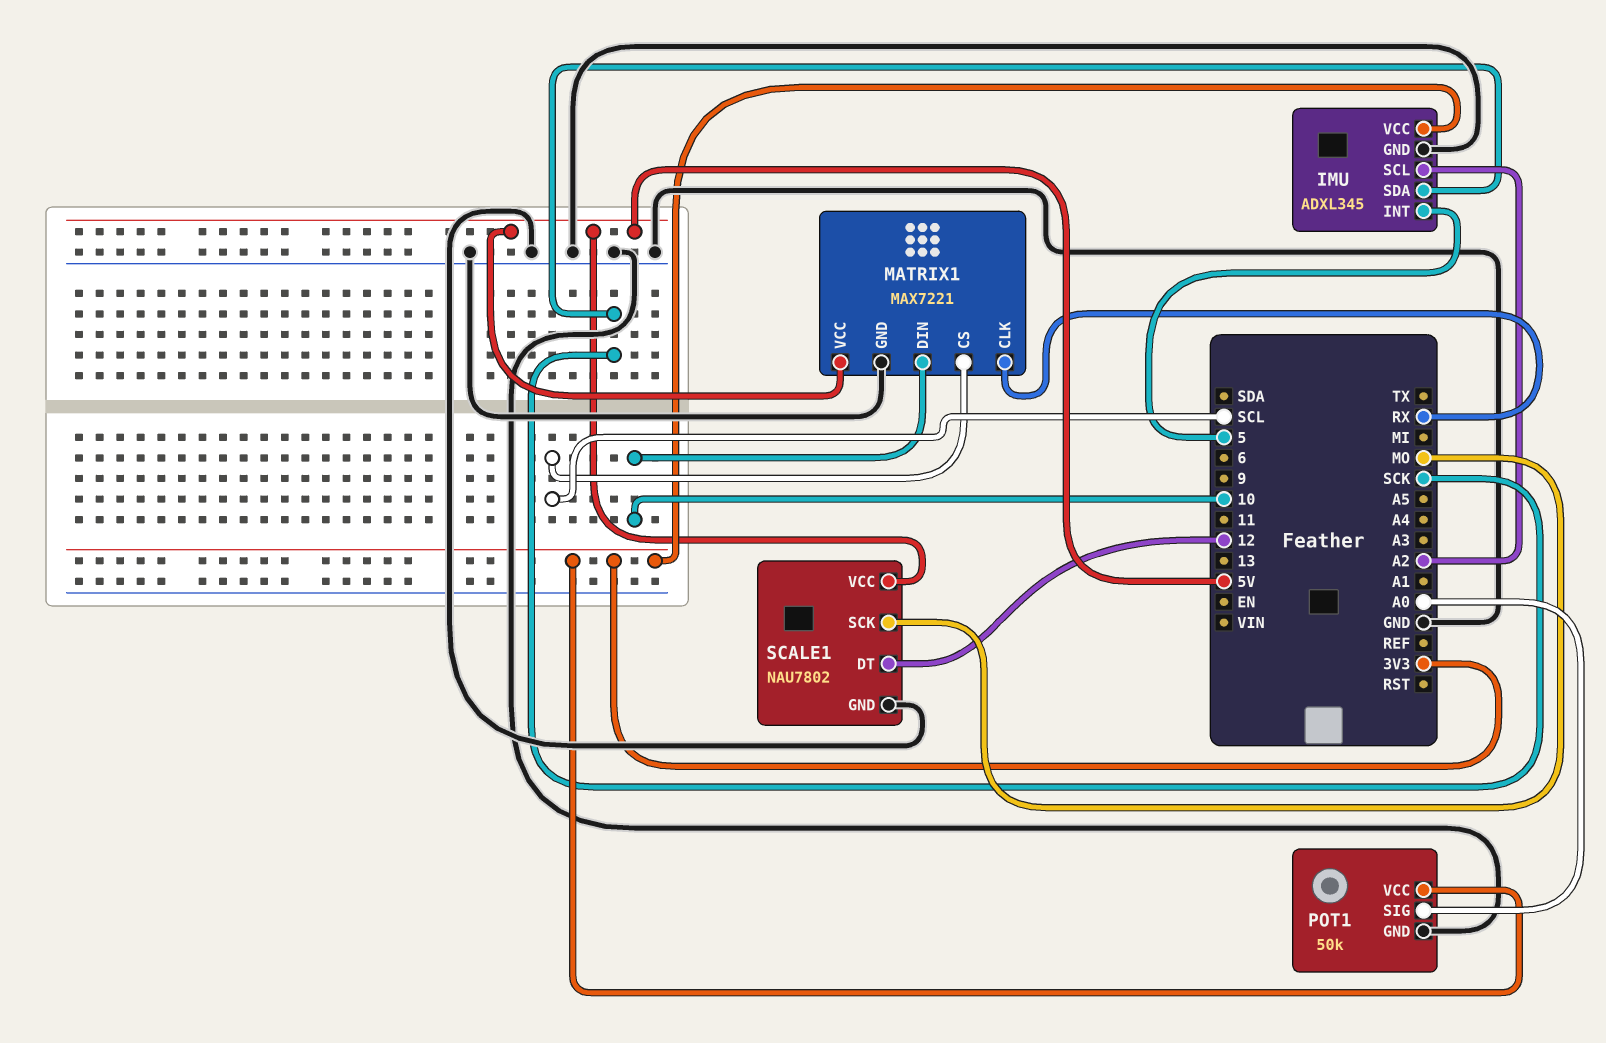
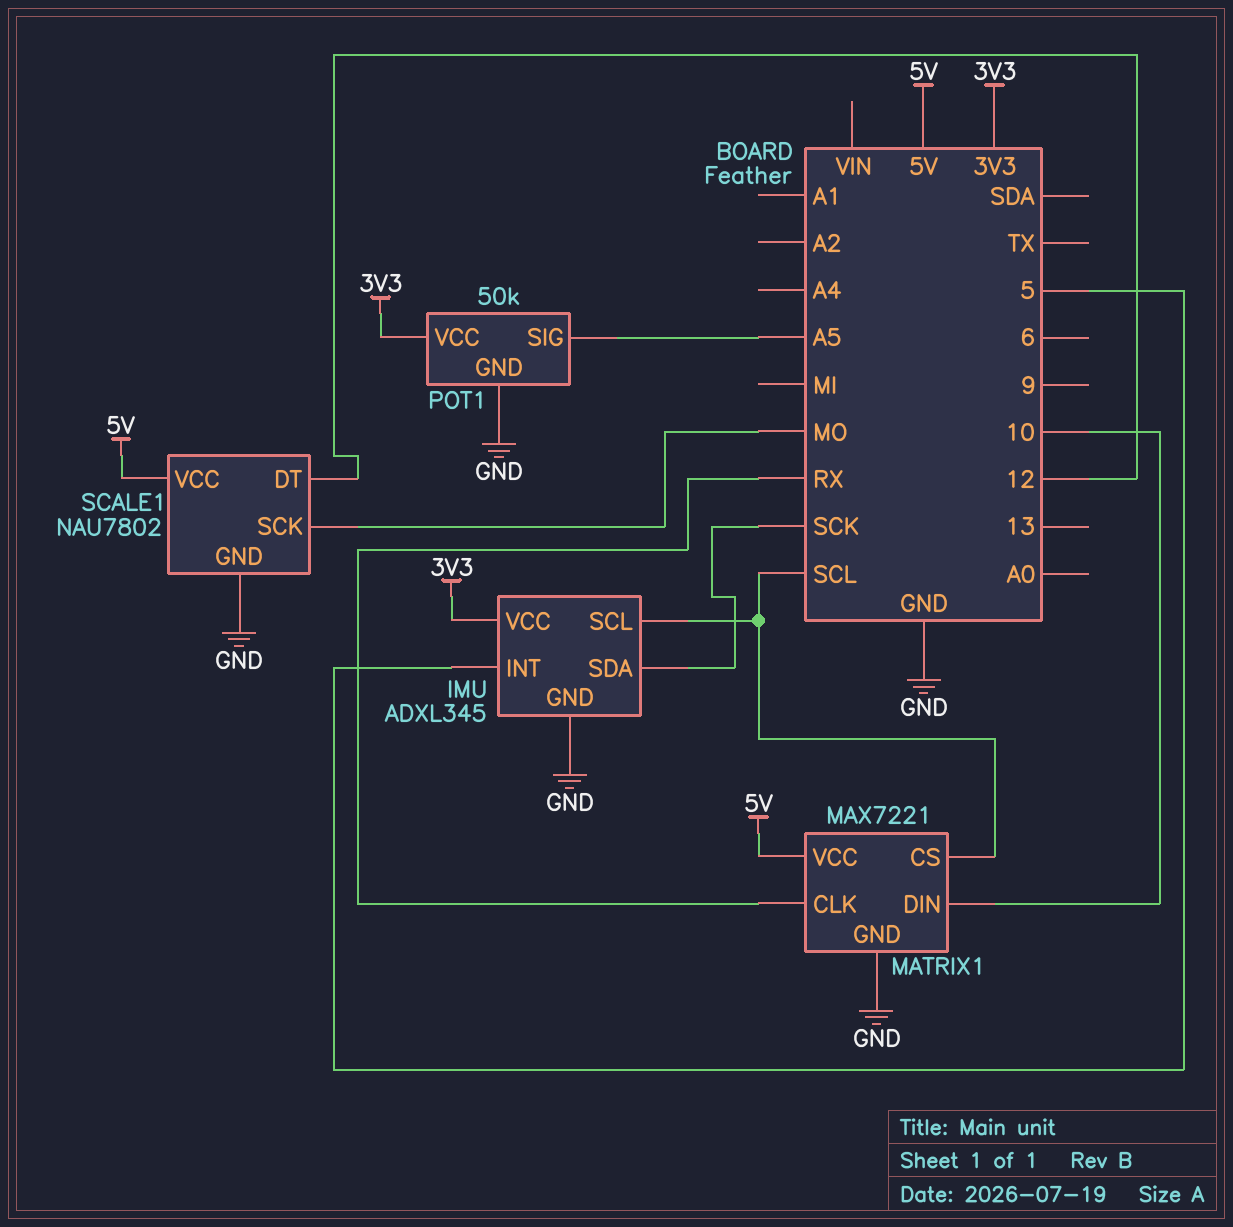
IMU pin SCL: A2 -> SCL
POT1 pin SIG: A0 -> A5

